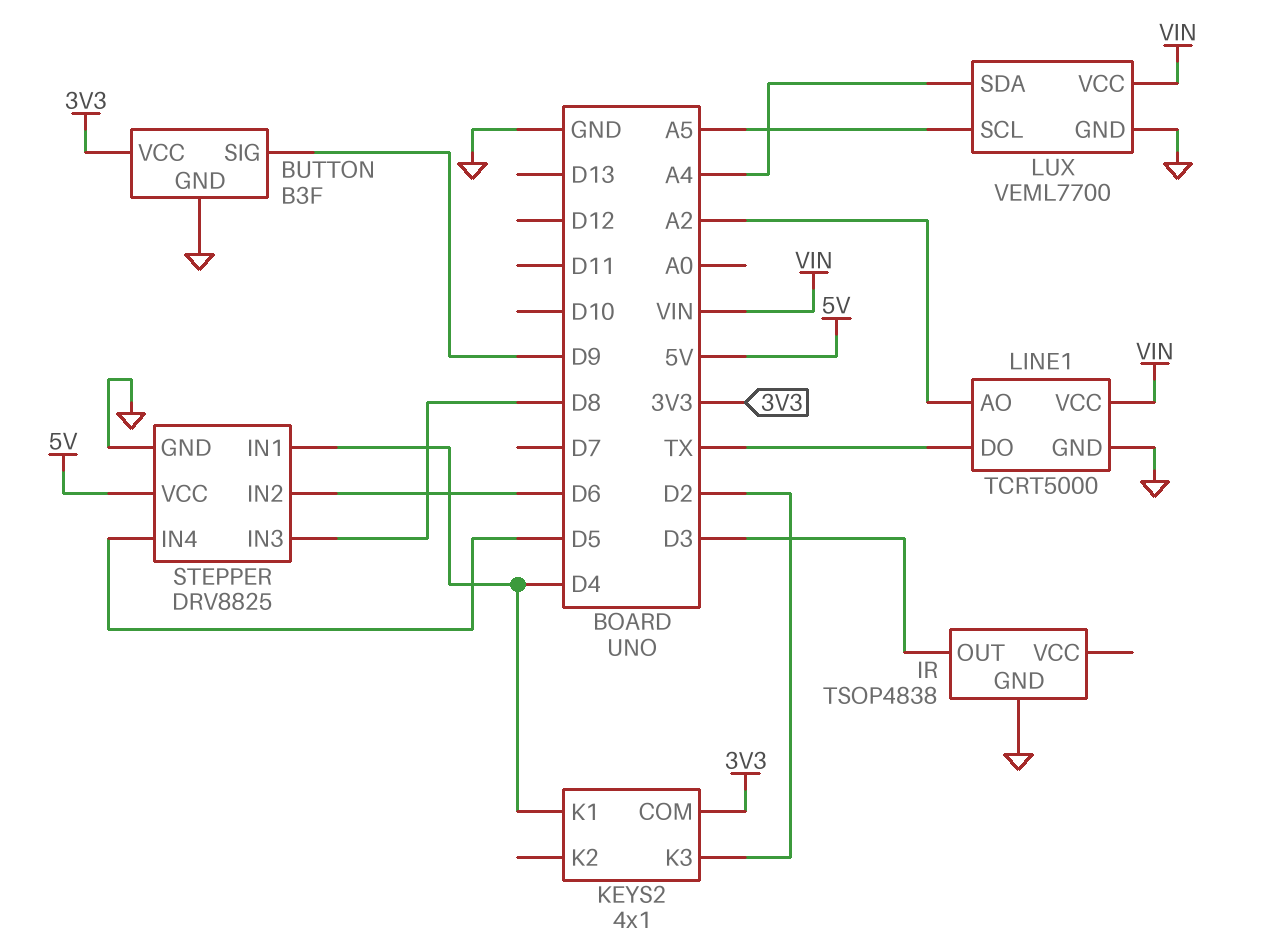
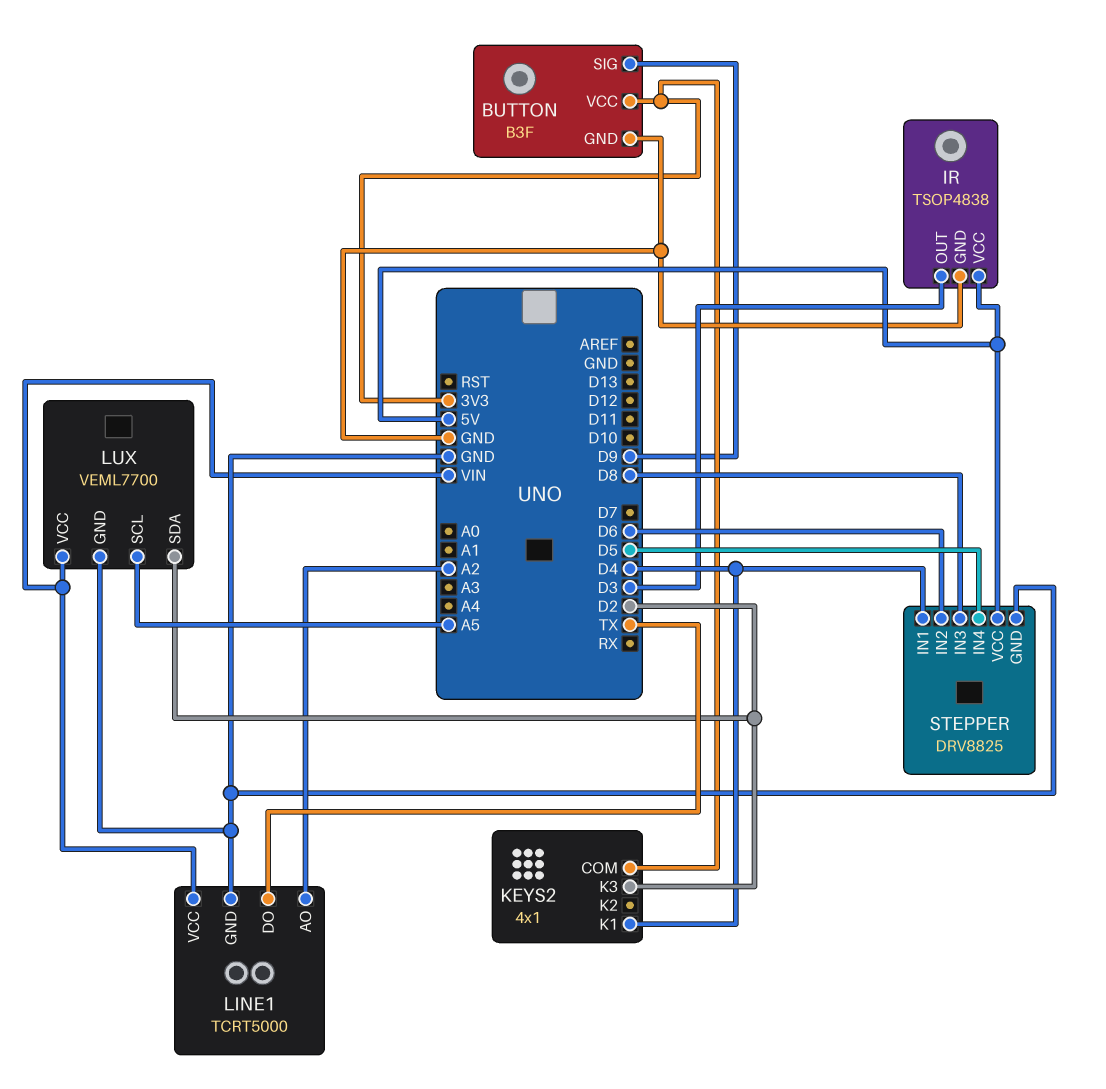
IR pin VCC: none -> 5V
LUX pin SDA: A4 -> D2

